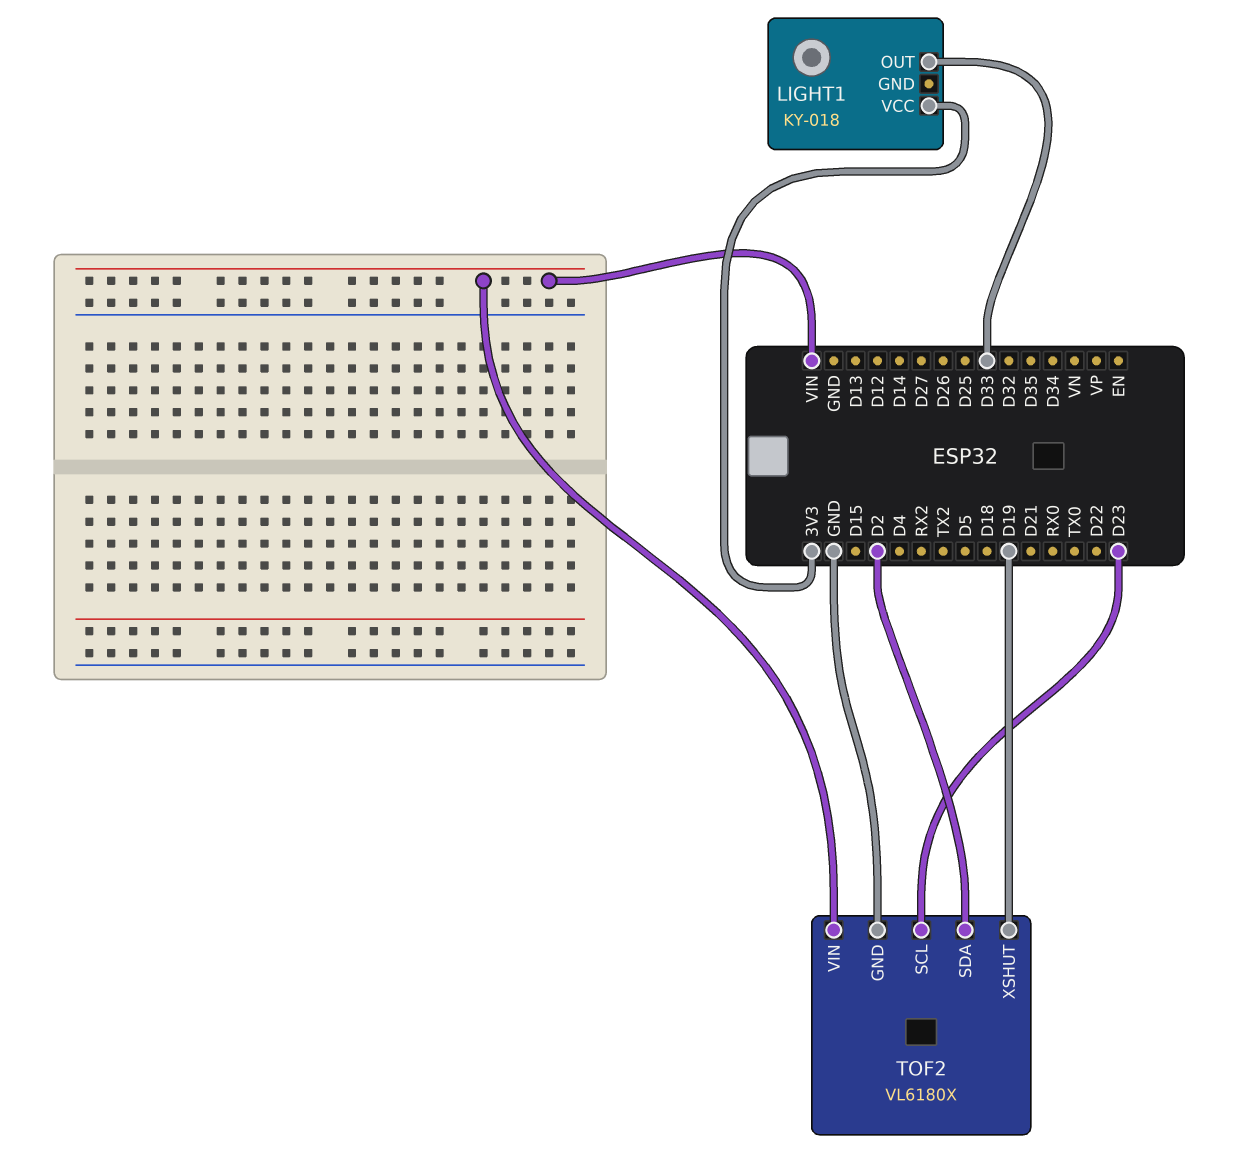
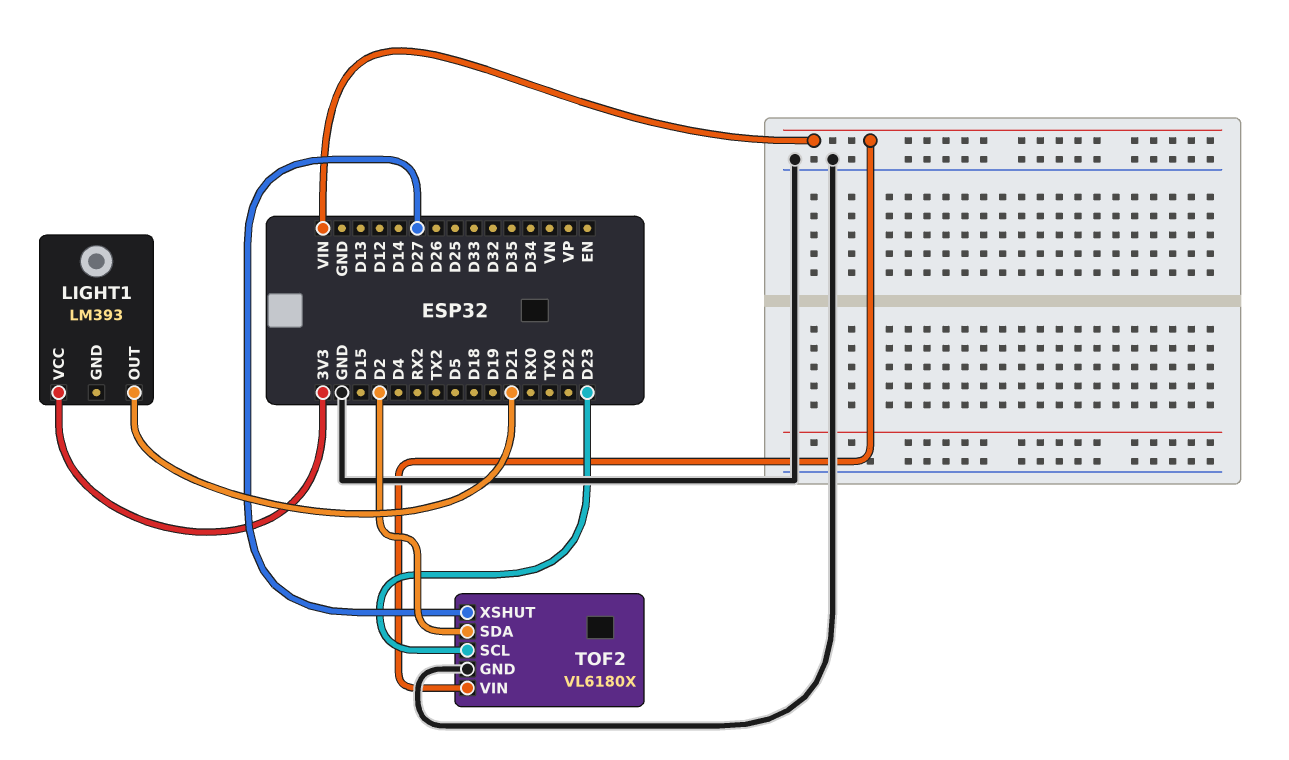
LIGHT1: KY-018 -> LM393
LIGHT1 pin OUT: D33 -> D21
TOF2 pin XSHUT: D19 -> D27

